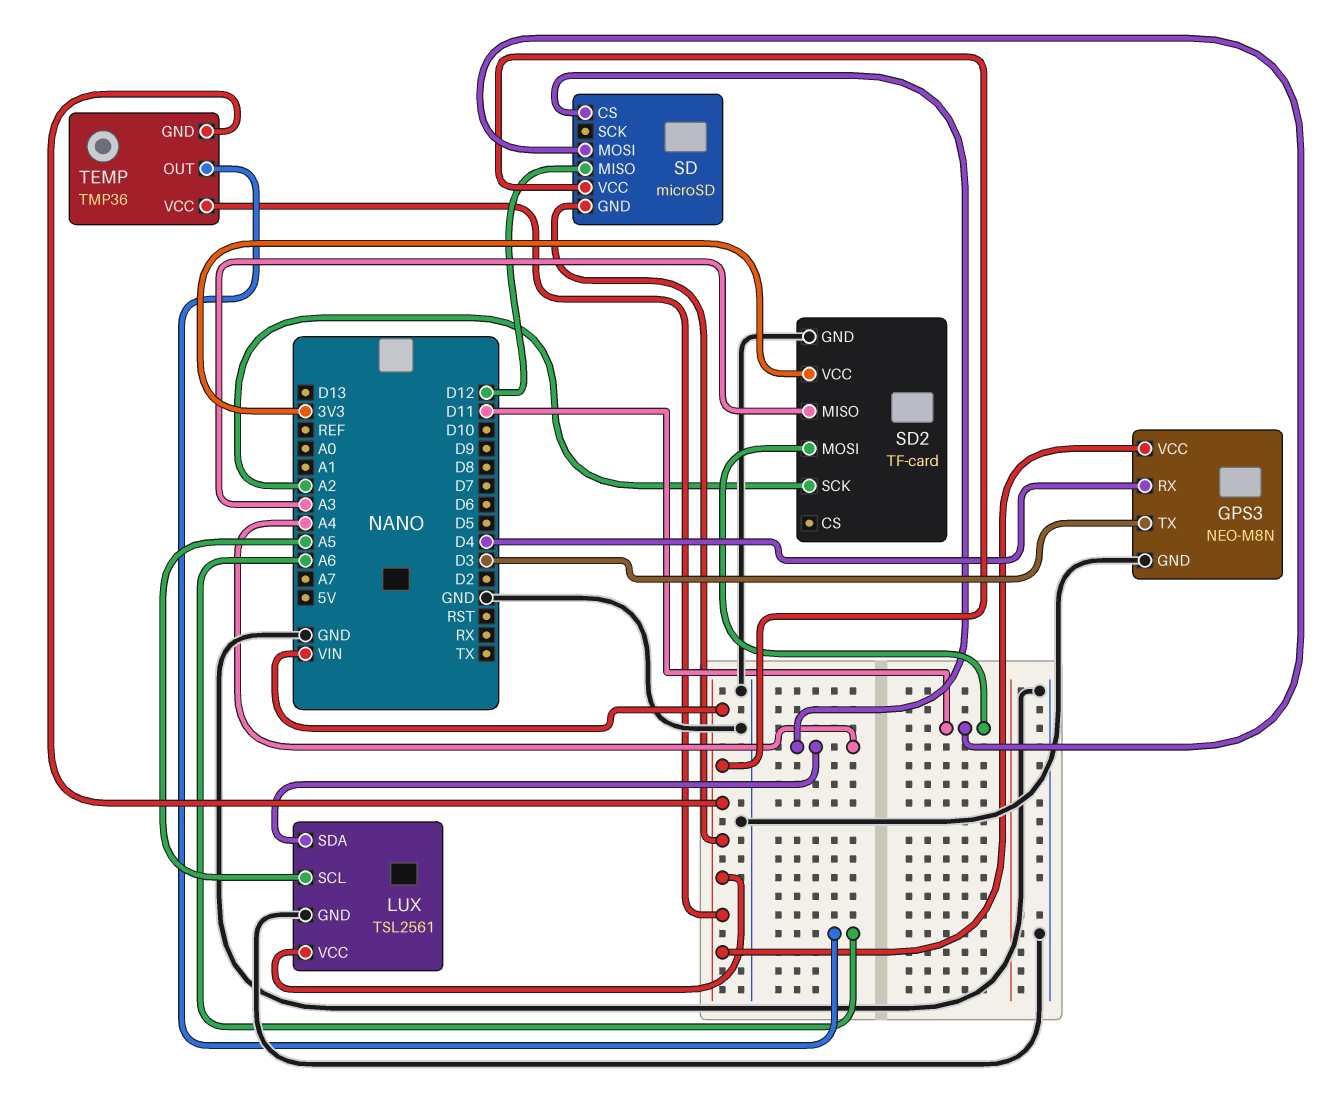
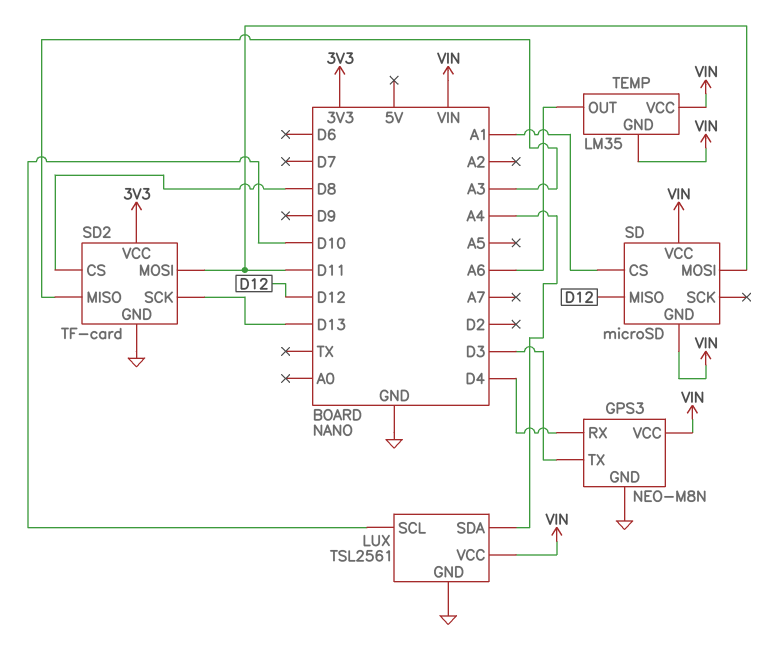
LUX pin SCL: A5 -> D10
SD pin CS: A4 -> A1
SD2 pin CS: none -> D8
SD2 pin SCK: A2 -> D13
TEMP: TMP36 -> LM35

